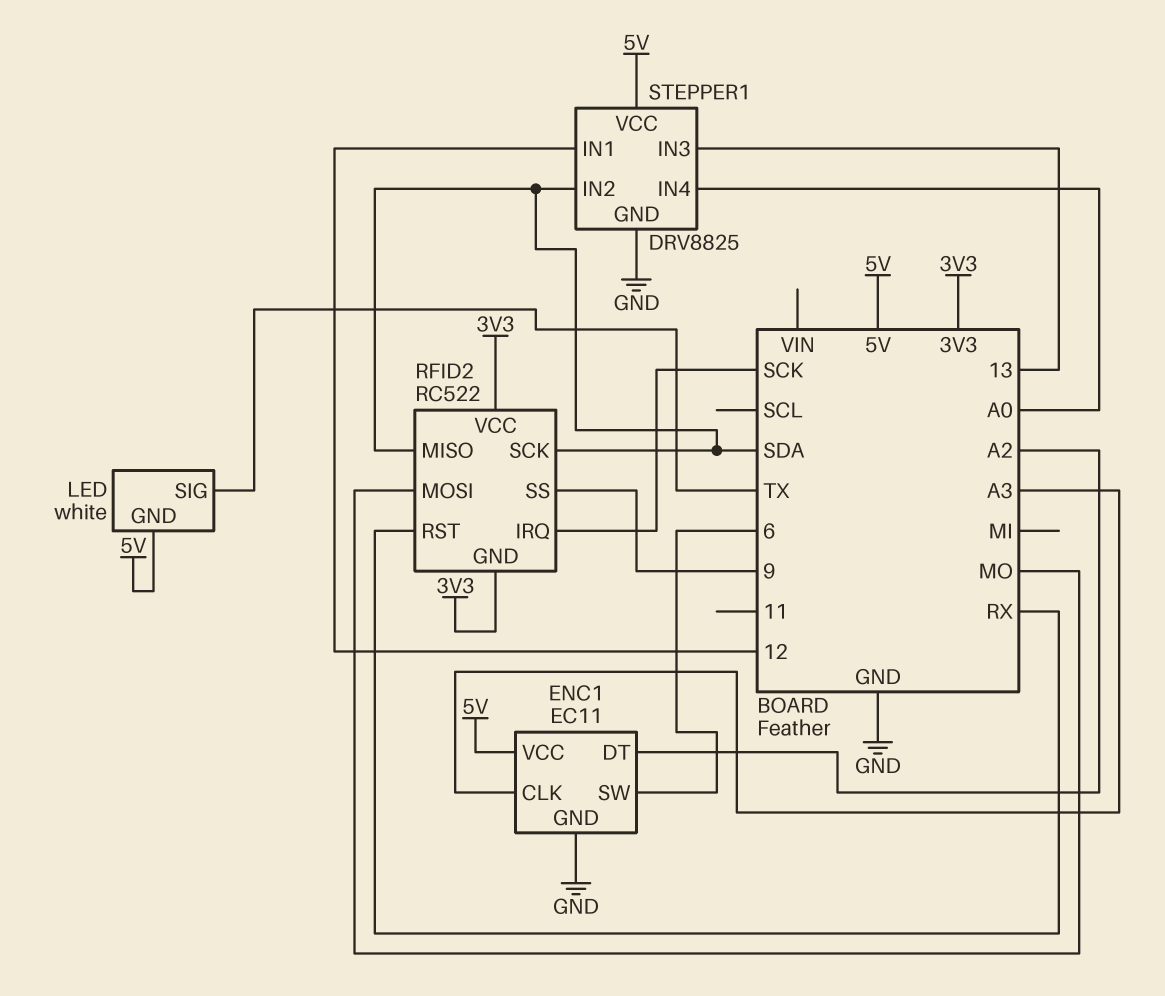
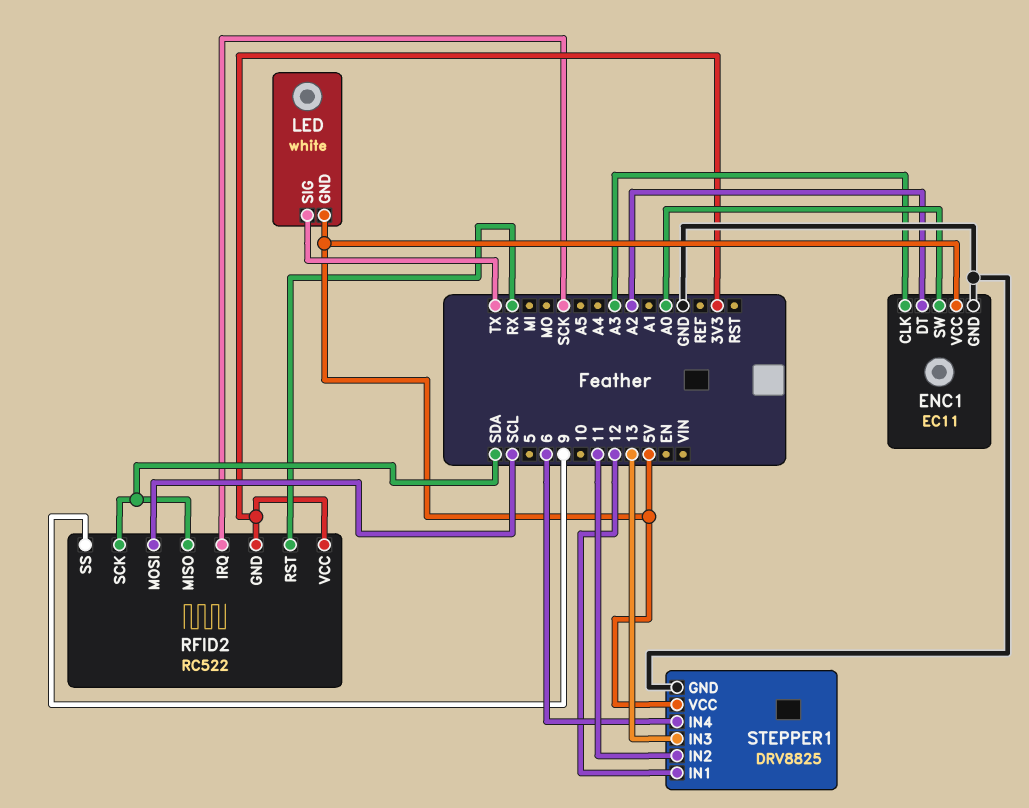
ENC1 pin SW: 6 -> A0
RFID2 pin MOSI: MO -> SCL
STEPPER1 pin IN2: SDA -> 11
STEPPER1 pin IN4: A0 -> 6

